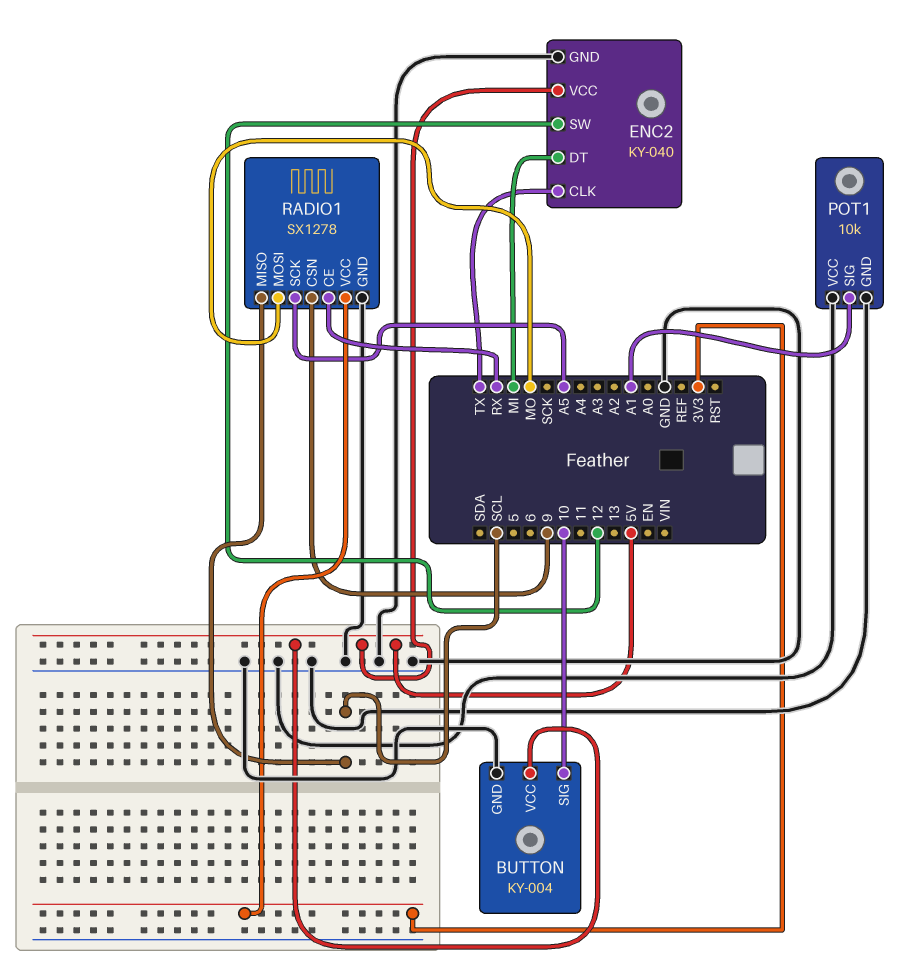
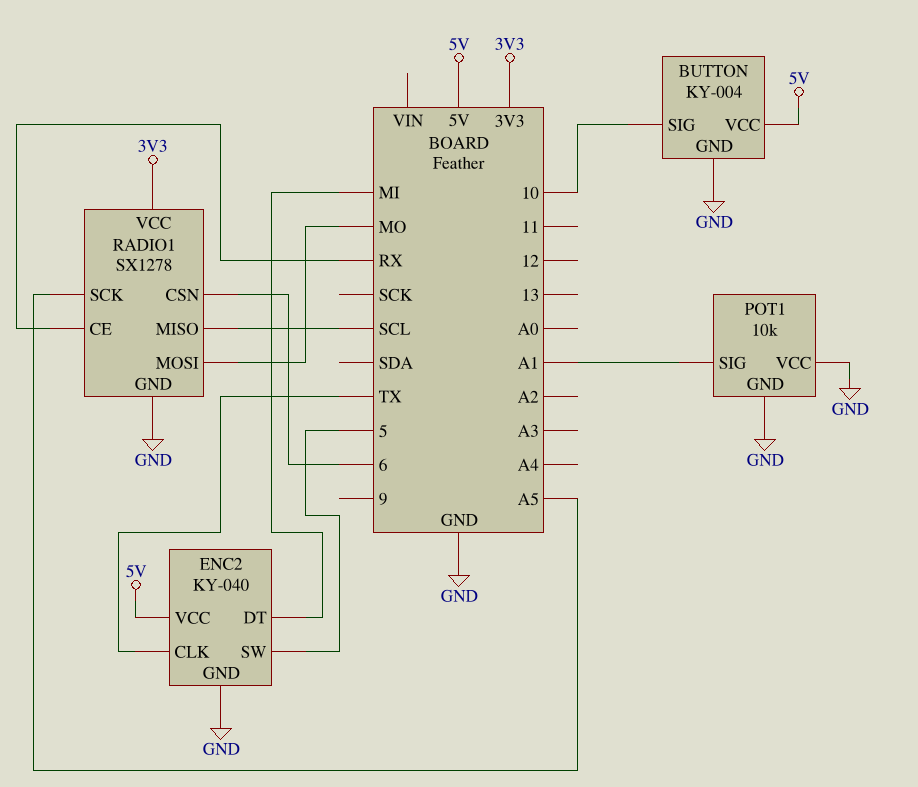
ENC2 pin SW: 12 -> 5
RADIO1 pin CSN: 9 -> 6

